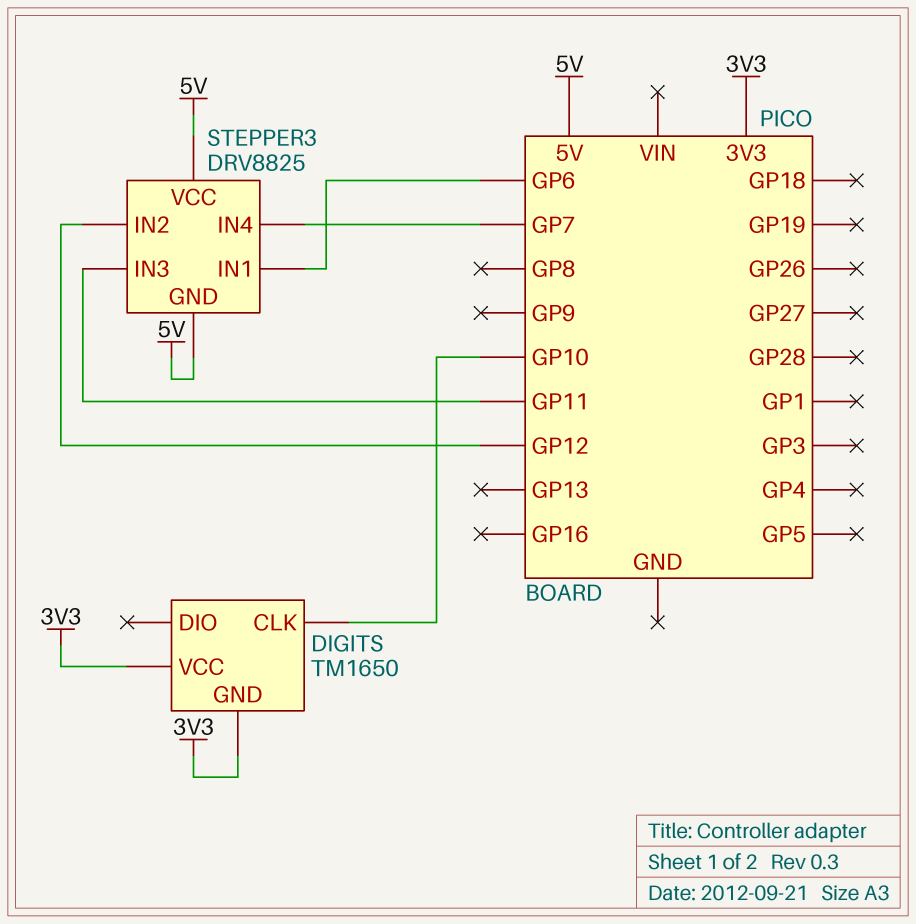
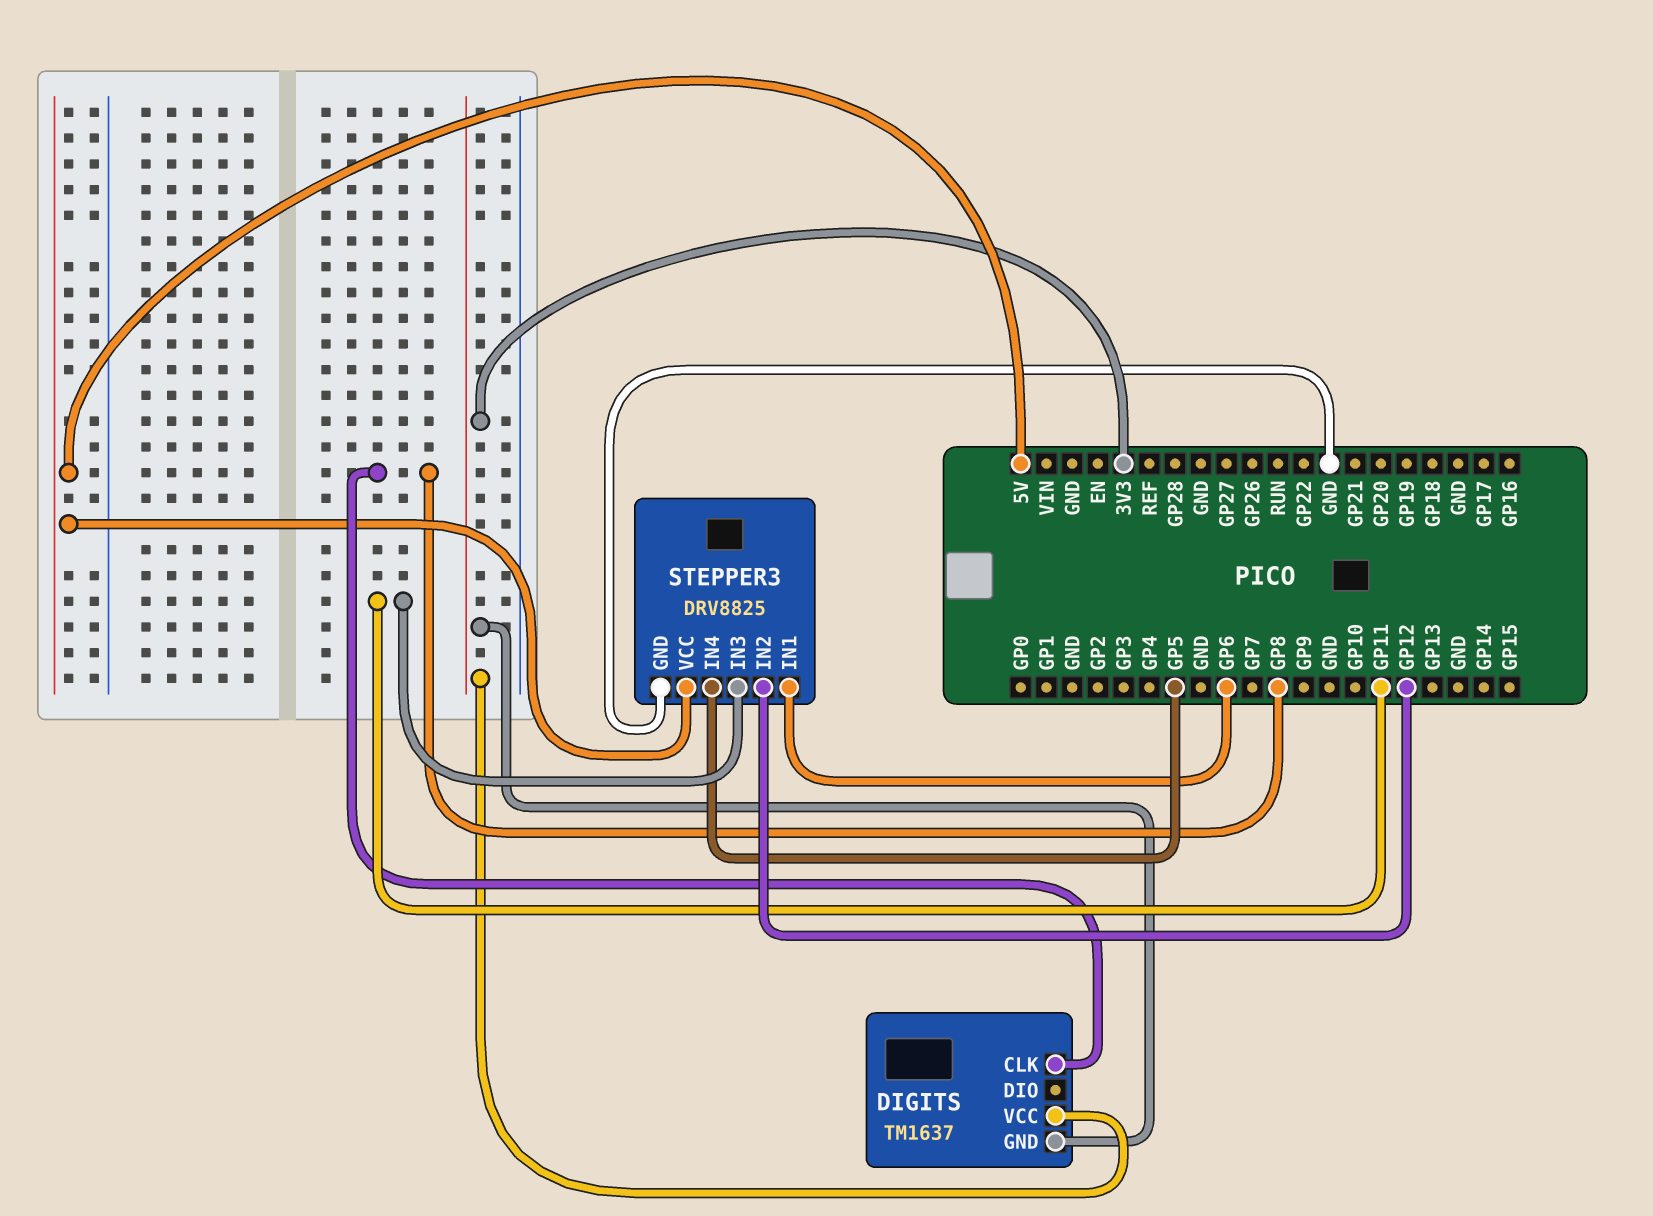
DIGITS: TM1650 -> TM1637
DIGITS pin CLK: GP10 -> GP8
STEPPER3 pin GND: 5V -> GND
STEPPER3 pin IN4: GP7 -> GP5

